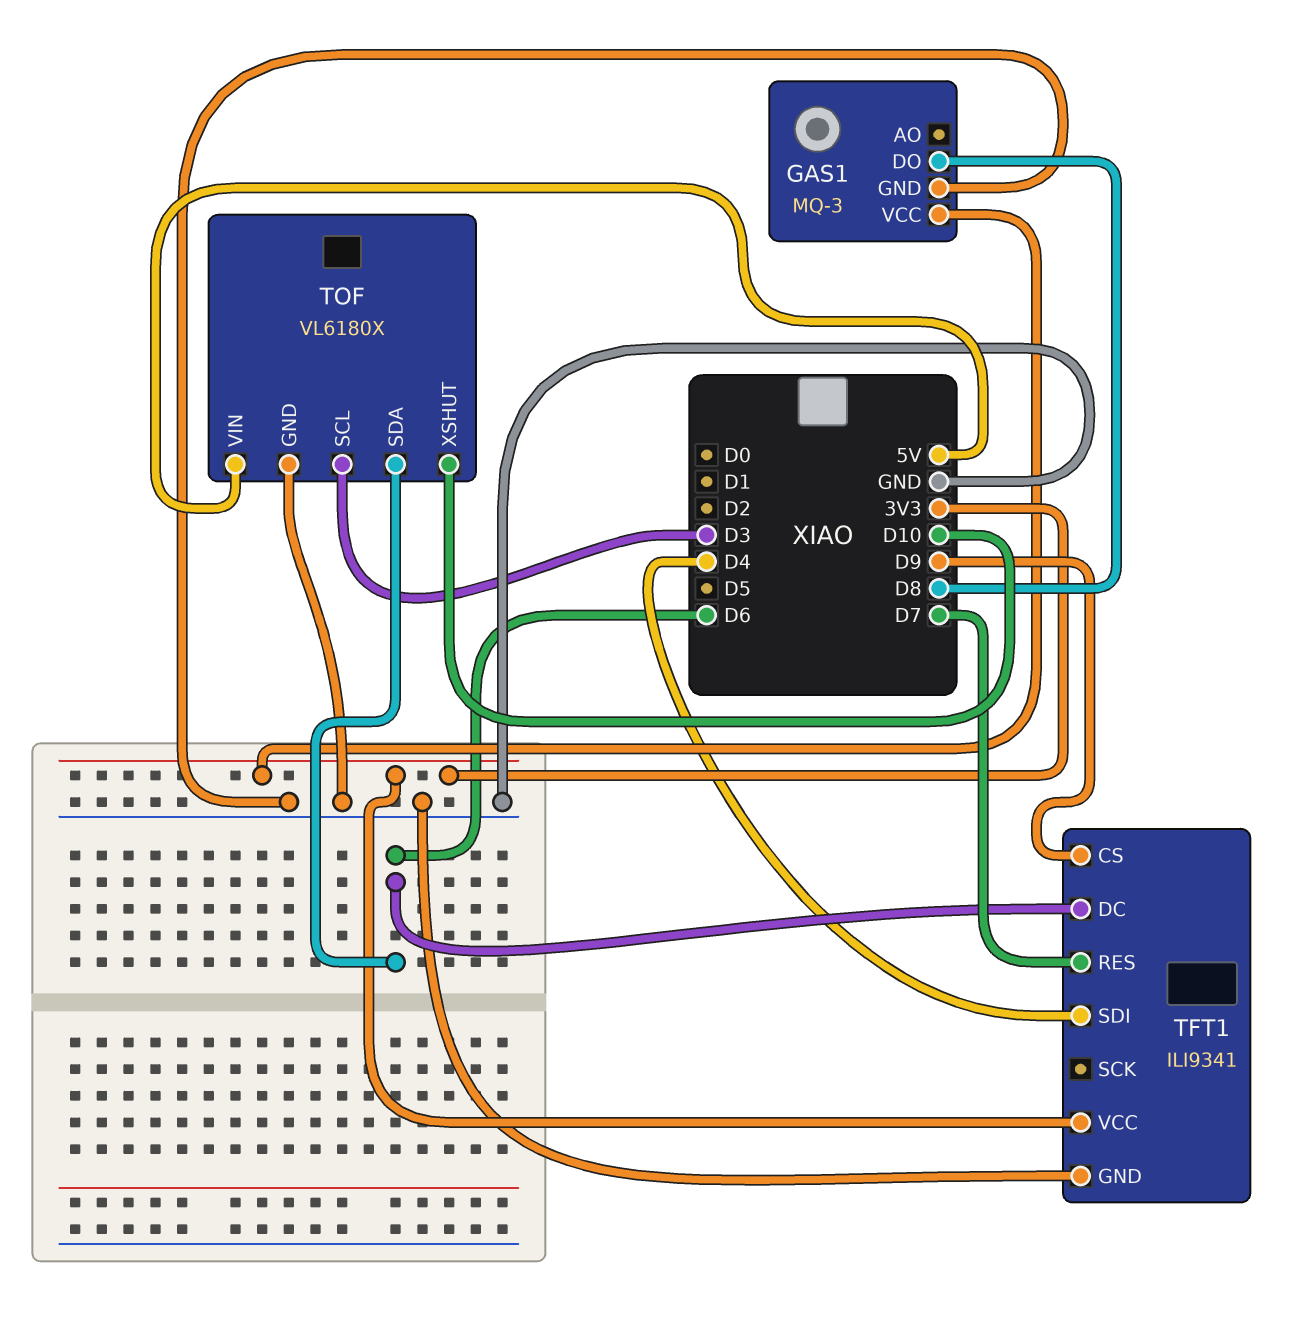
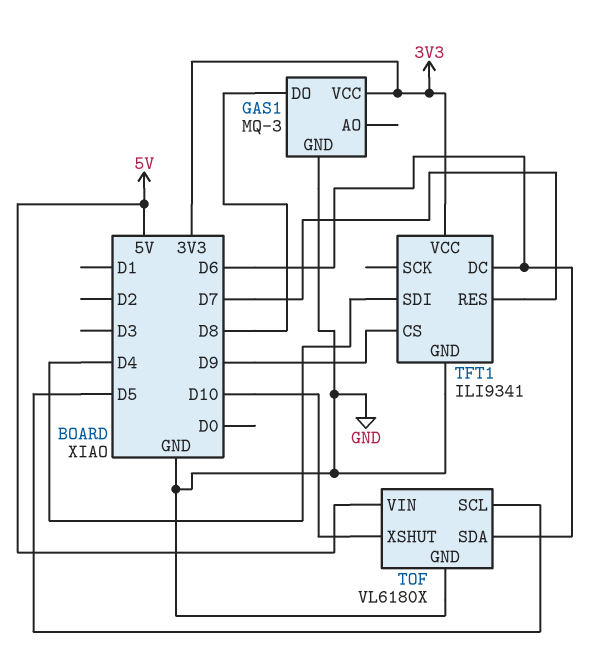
TOF pin SCL: D3 -> D5

